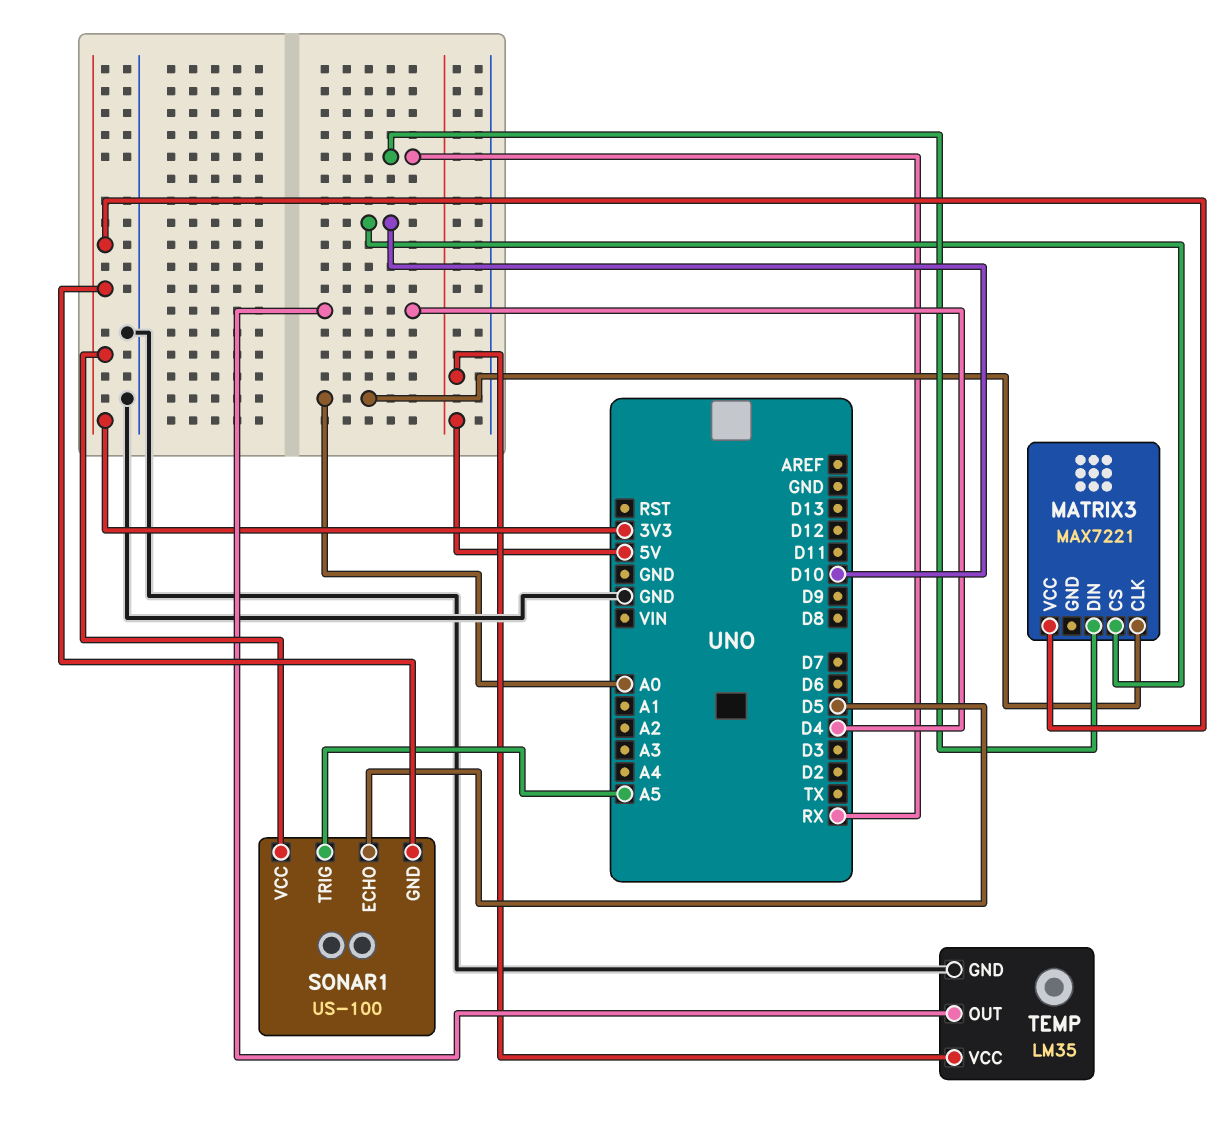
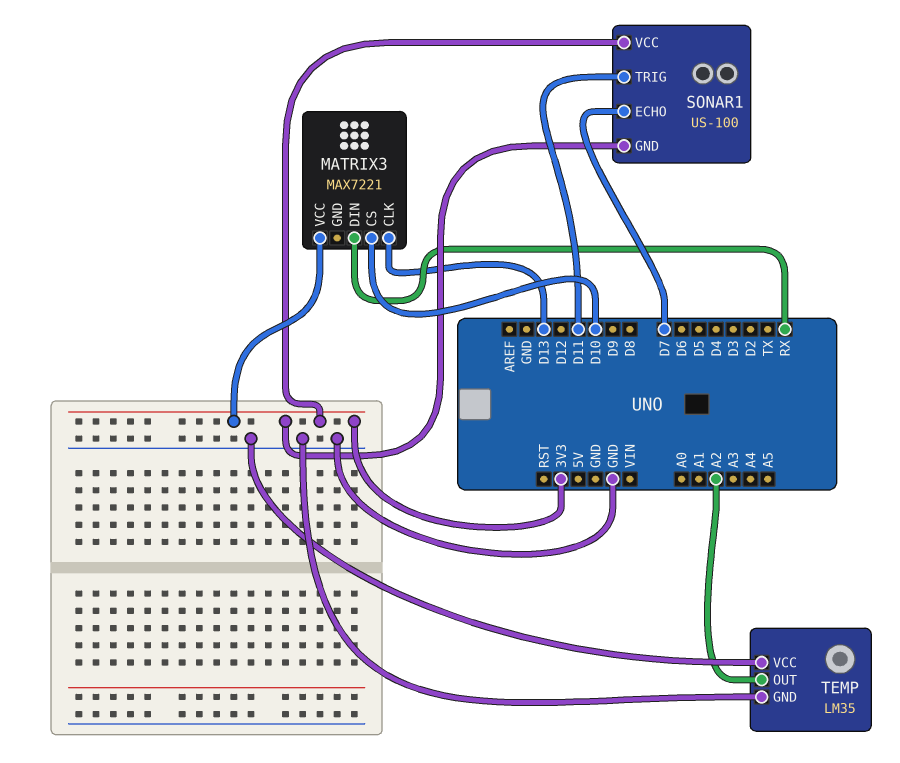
MATRIX3 pin CLK: A0 -> D13
SONAR1 pin ECHO: D5 -> D7
SONAR1 pin TRIG: A5 -> D11
TEMP pin OUT: D4 -> A2
TEMP pin VCC: 5V -> GND

